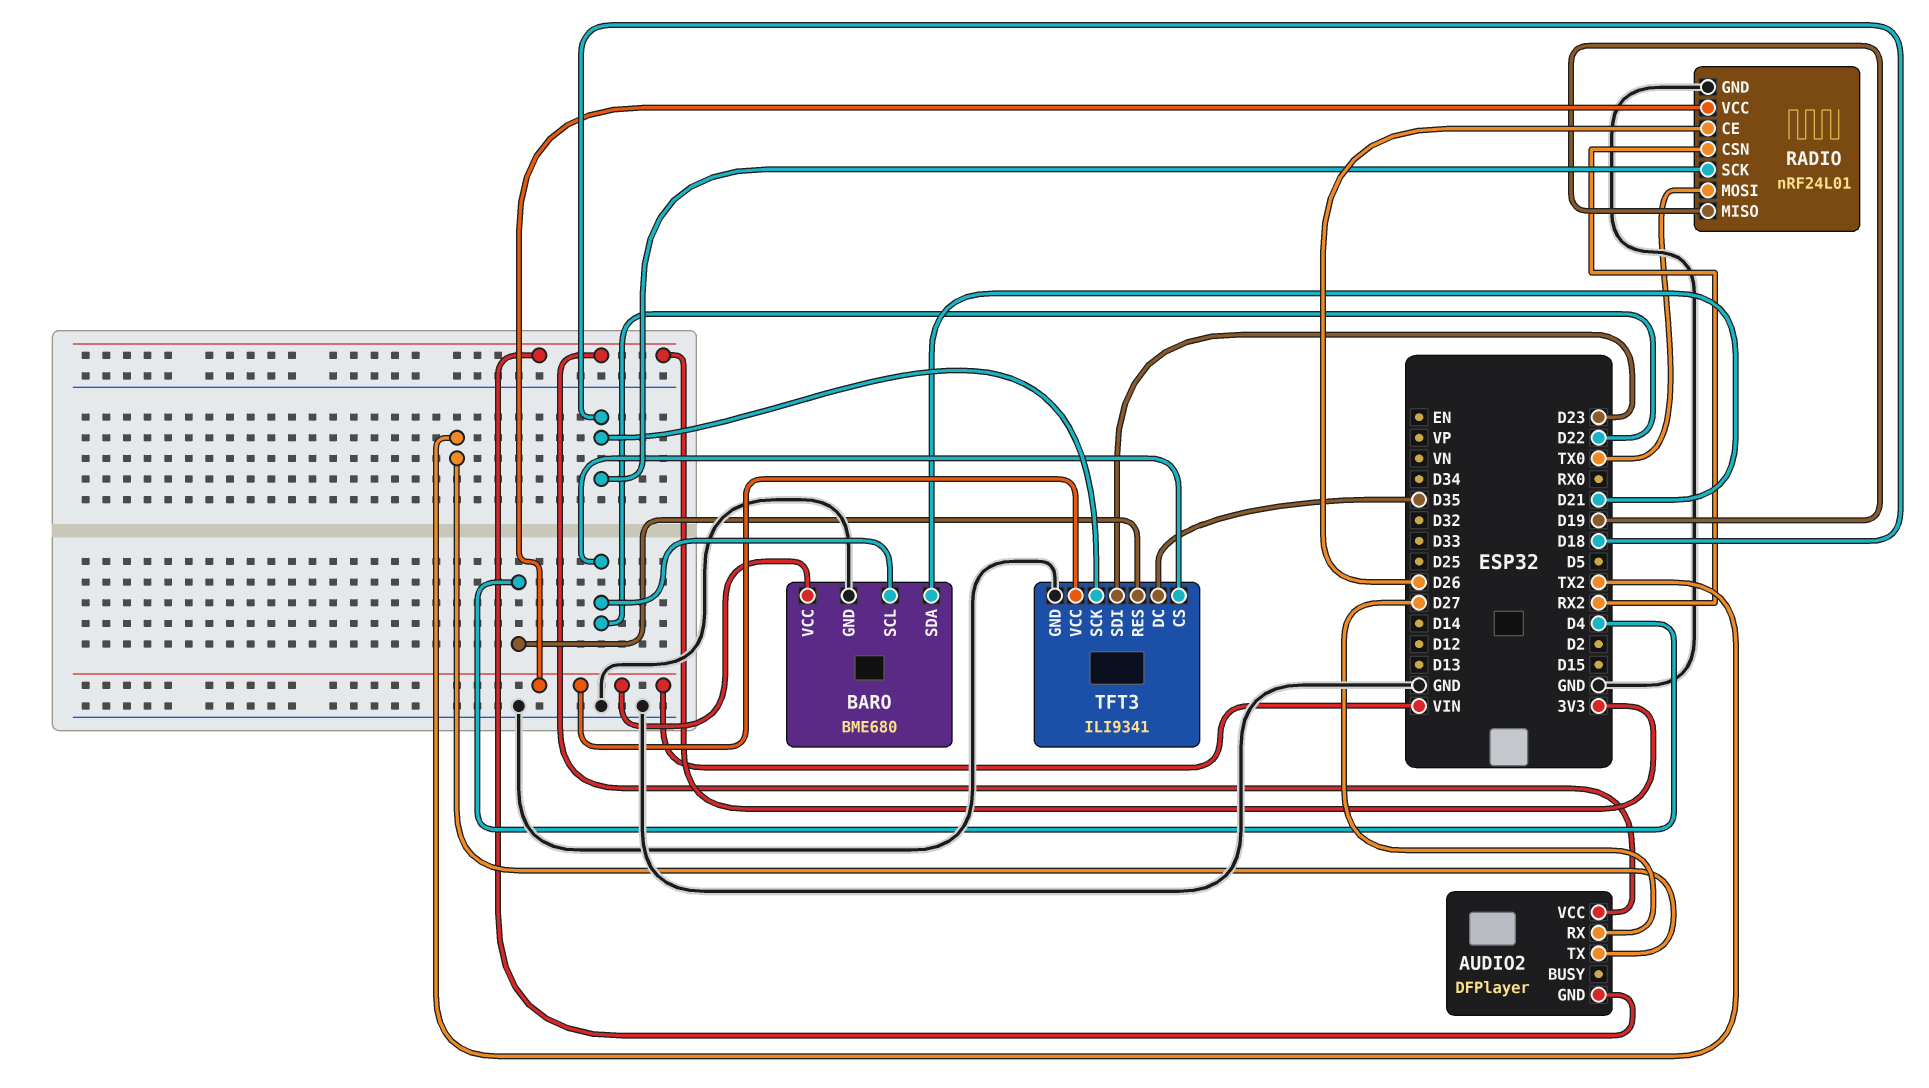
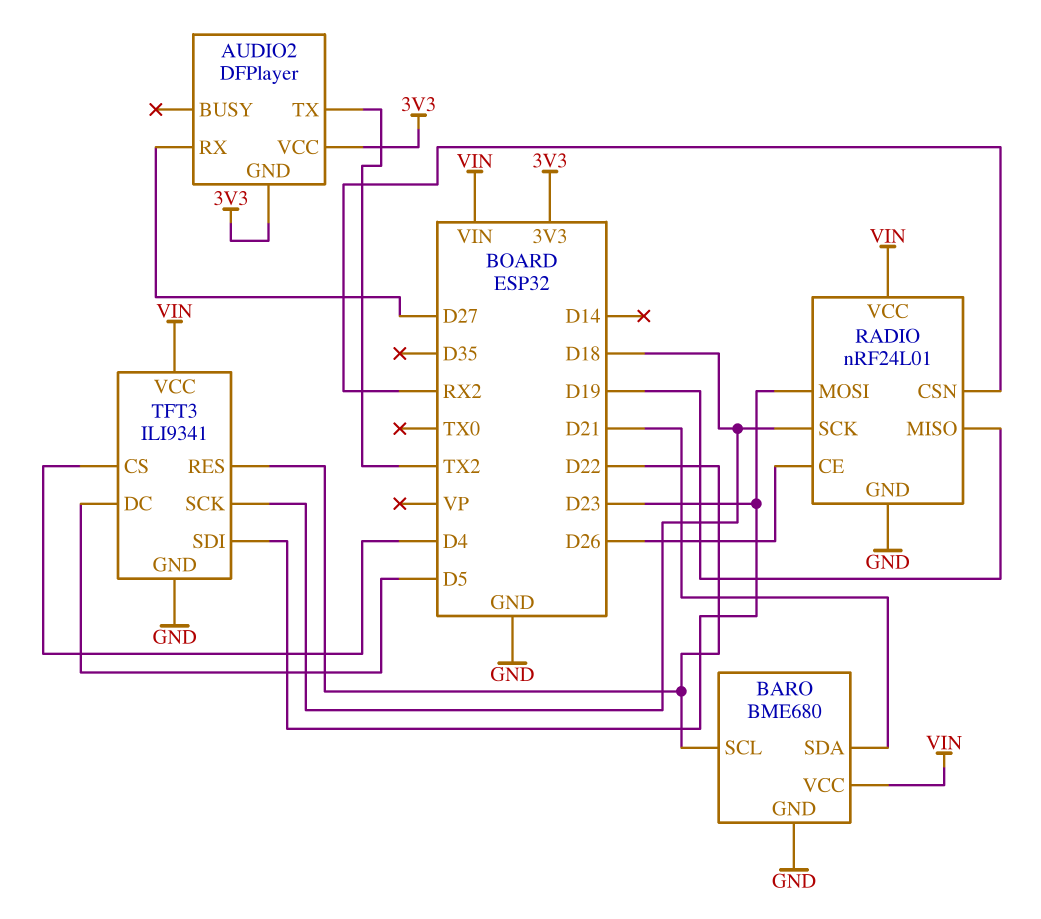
RADIO pin MOSI: TX0 -> D23
TFT3 pin CS: D22 -> D4
TFT3 pin DC: D35 -> D5
TFT3 pin RES: D4 -> D22

